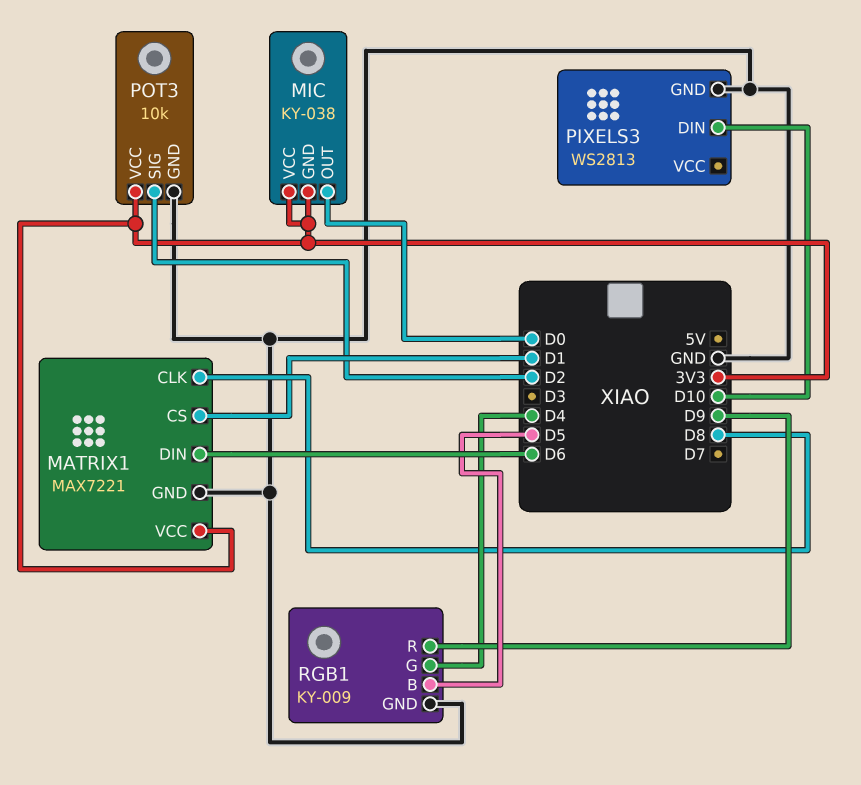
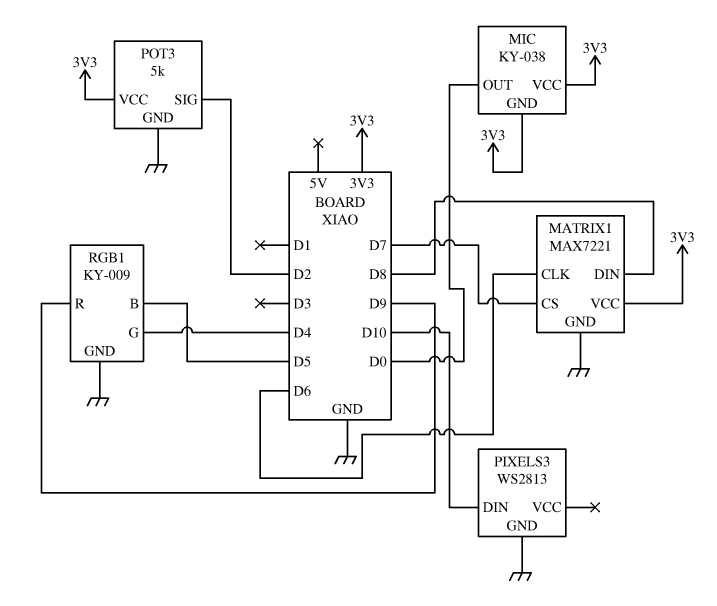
MATRIX1 pin CLK: D8 -> D6
MATRIX1 pin CS: D1 -> D7
MATRIX1 pin DIN: D6 -> D8
POT3: 10k -> 5k

